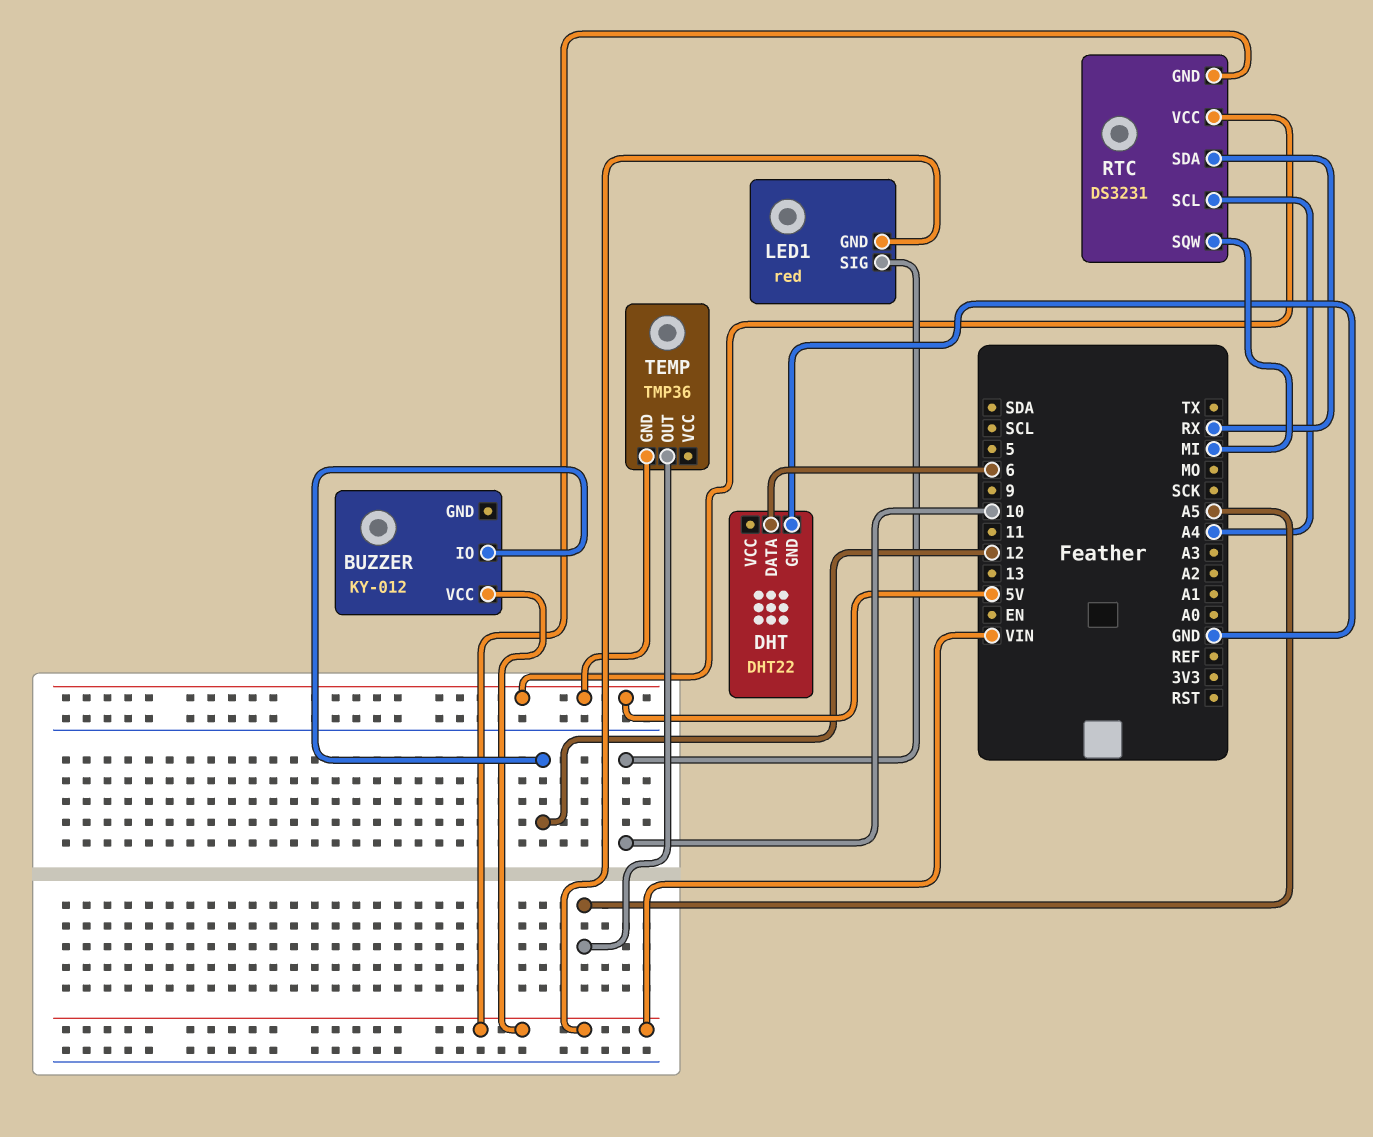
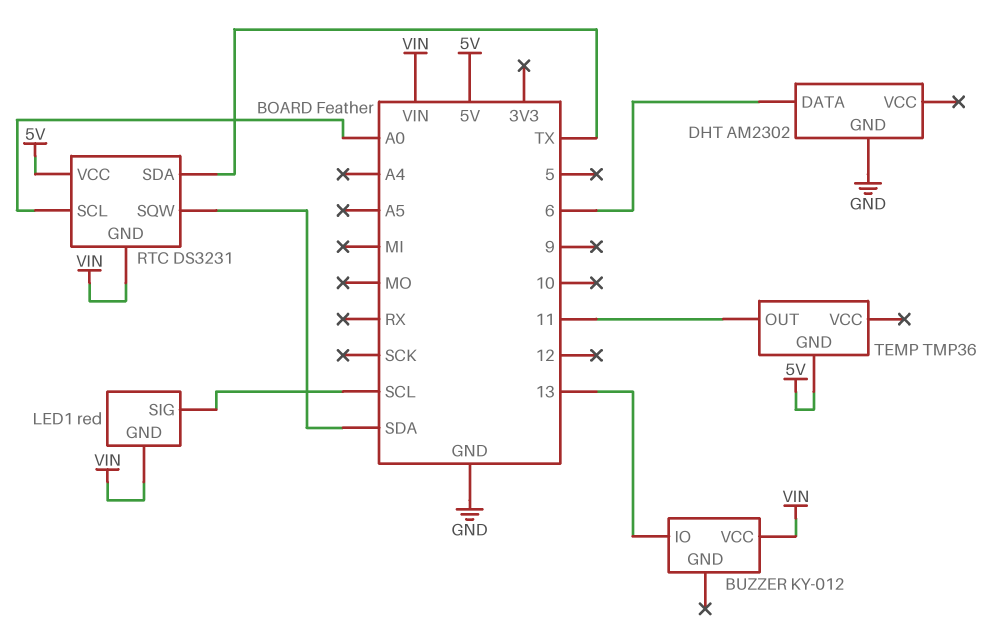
BUZZER pin IO: 12 -> 13
DHT: DHT22 -> AM2302
LED1 pin SIG: 10 -> SCL
RTC pin SCL: A4 -> A0
RTC pin SDA: RX -> TX
RTC pin SQW: MI -> SDA
TEMP pin OUT: A5 -> 11

